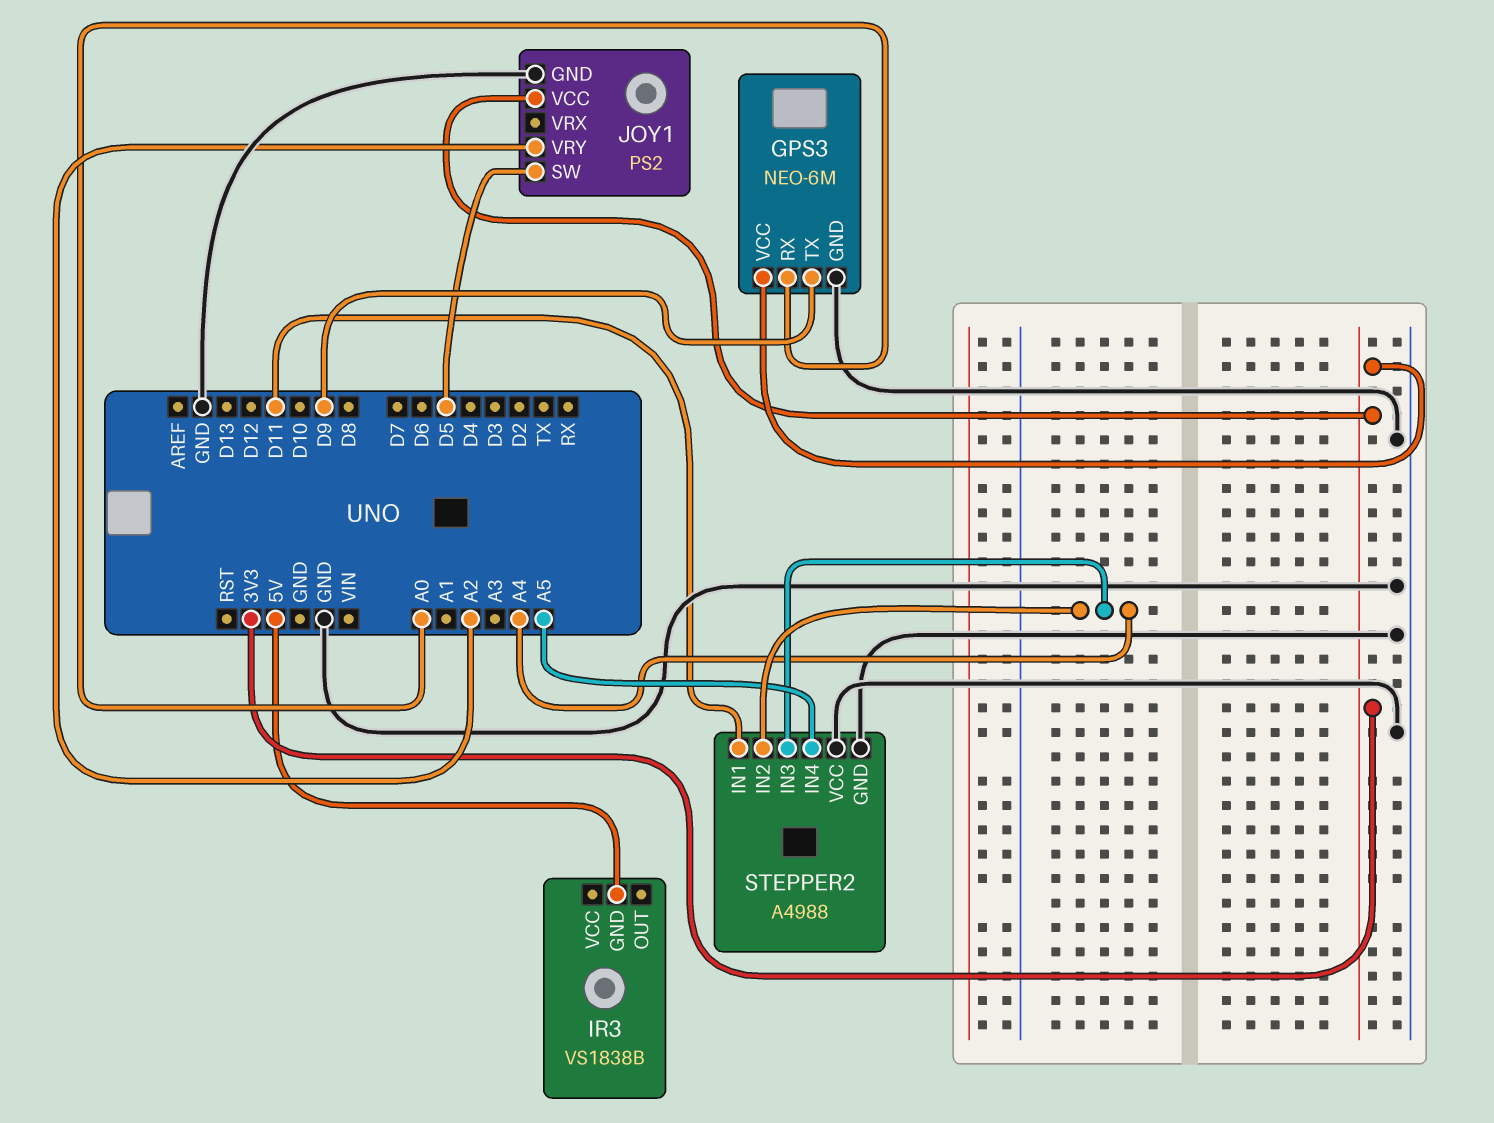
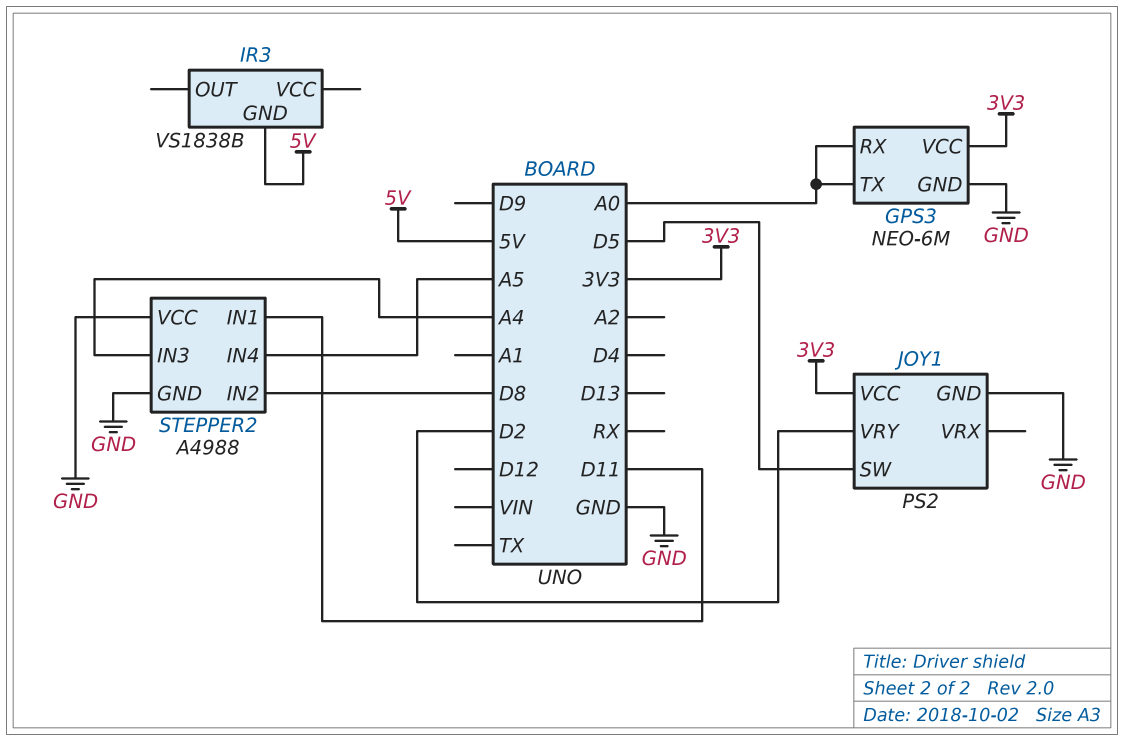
GPS3 pin TX: D9 -> A0
JOY1 pin VRY: A2 -> D2
STEPPER2 pin IN2: A4 -> D8

